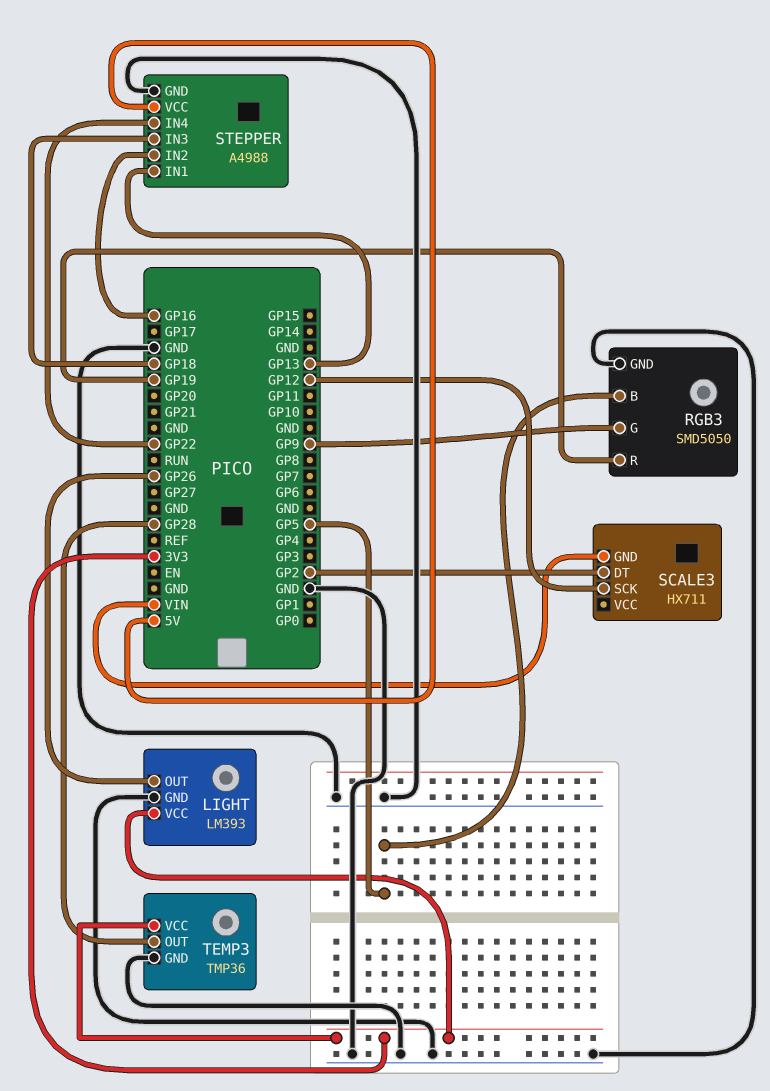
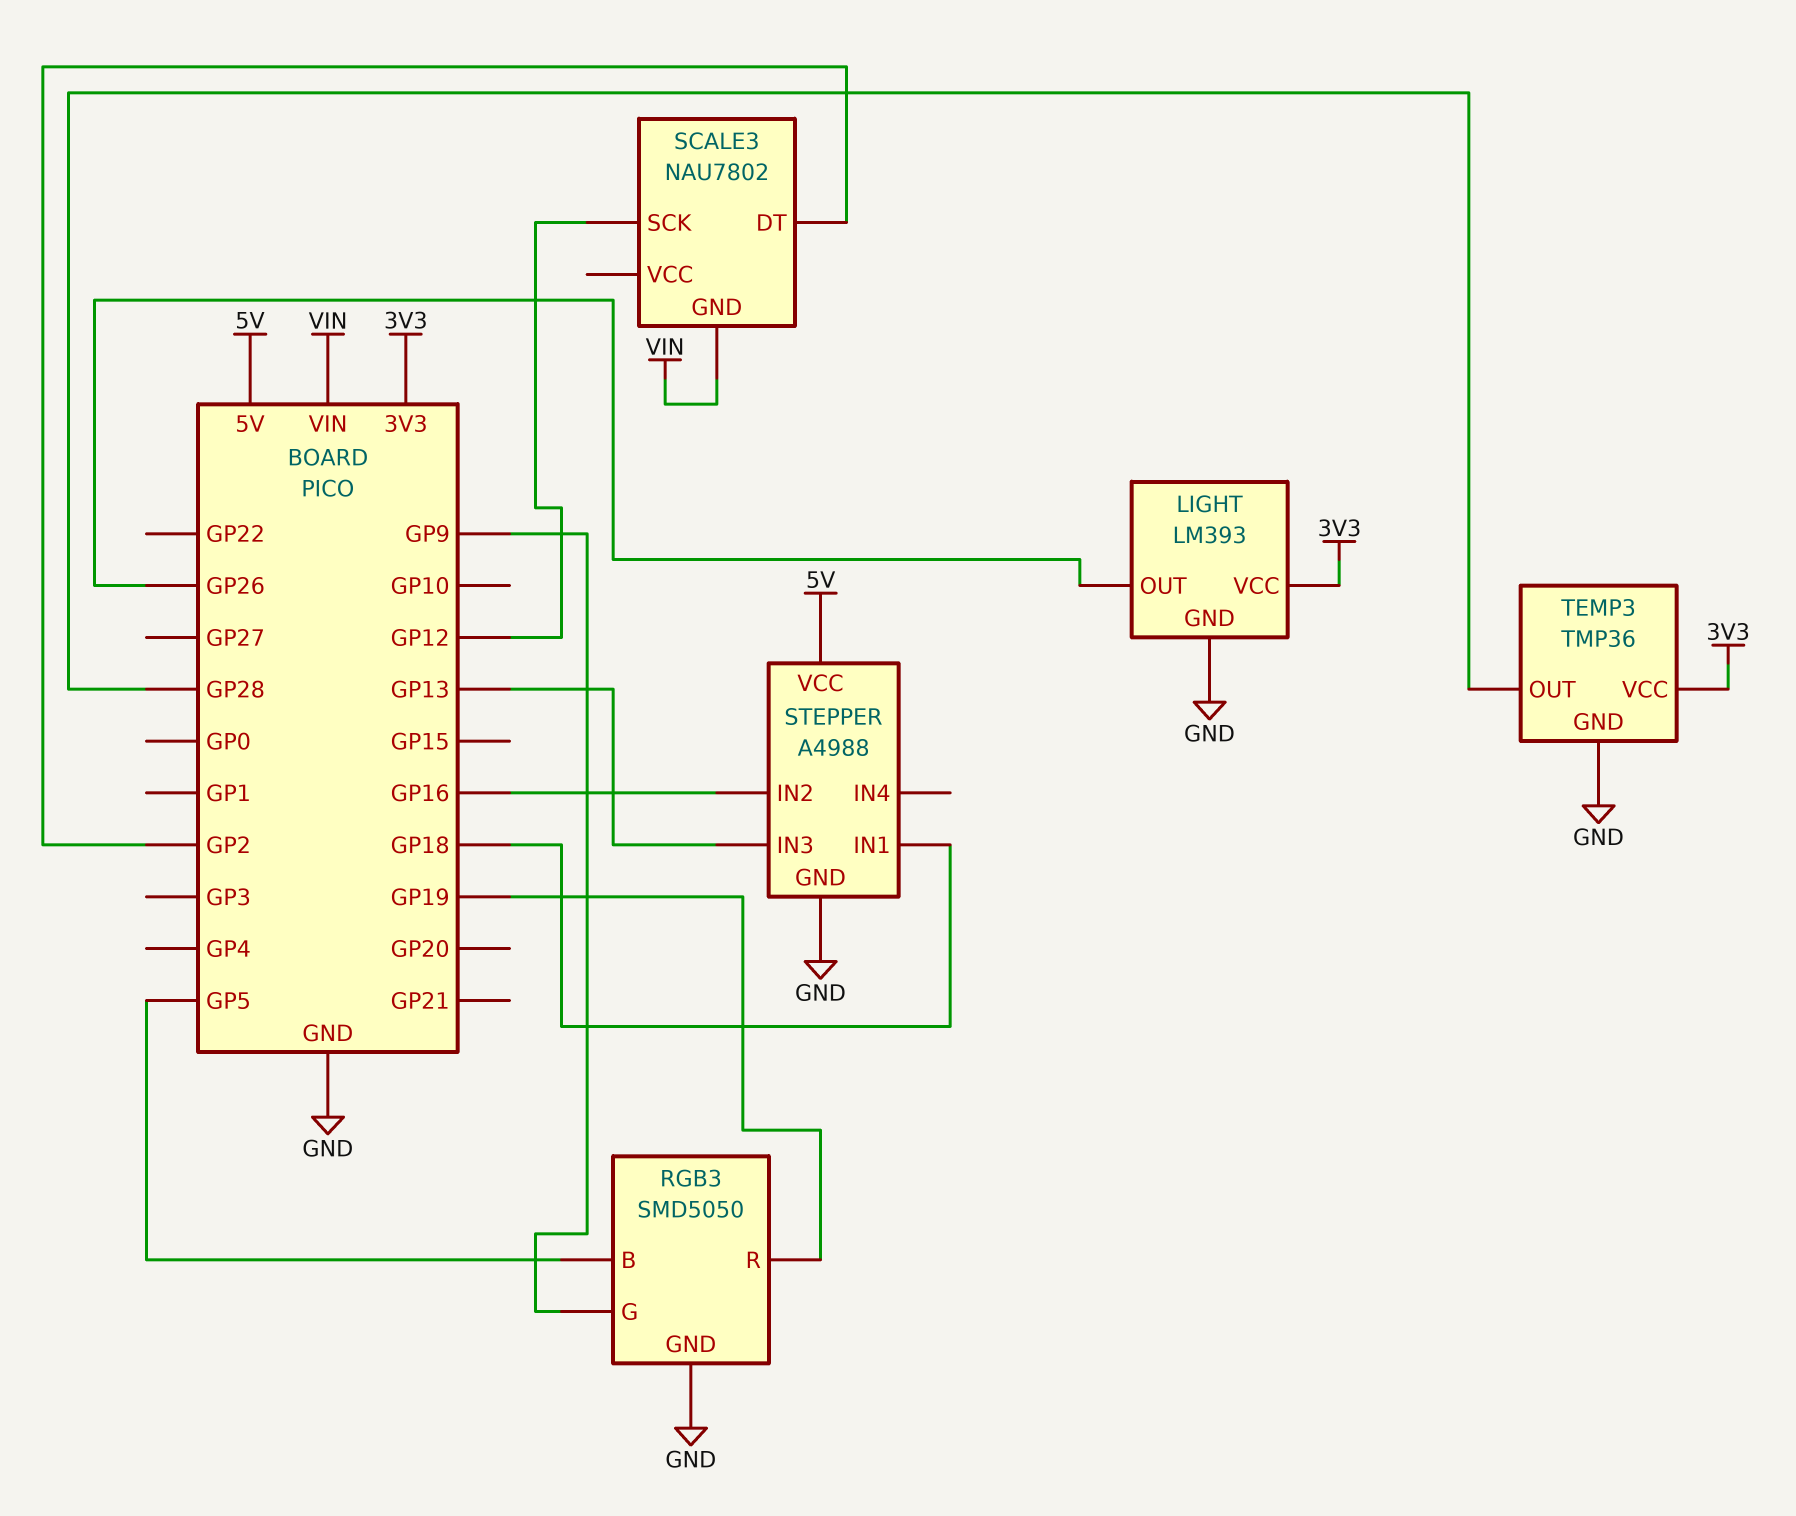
SCALE3: HX711 -> NAU7802
STEPPER pin IN1: GP13 -> GP18
STEPPER pin IN3: GP18 -> GP13
STEPPER pin IN4: GP22 -> none

